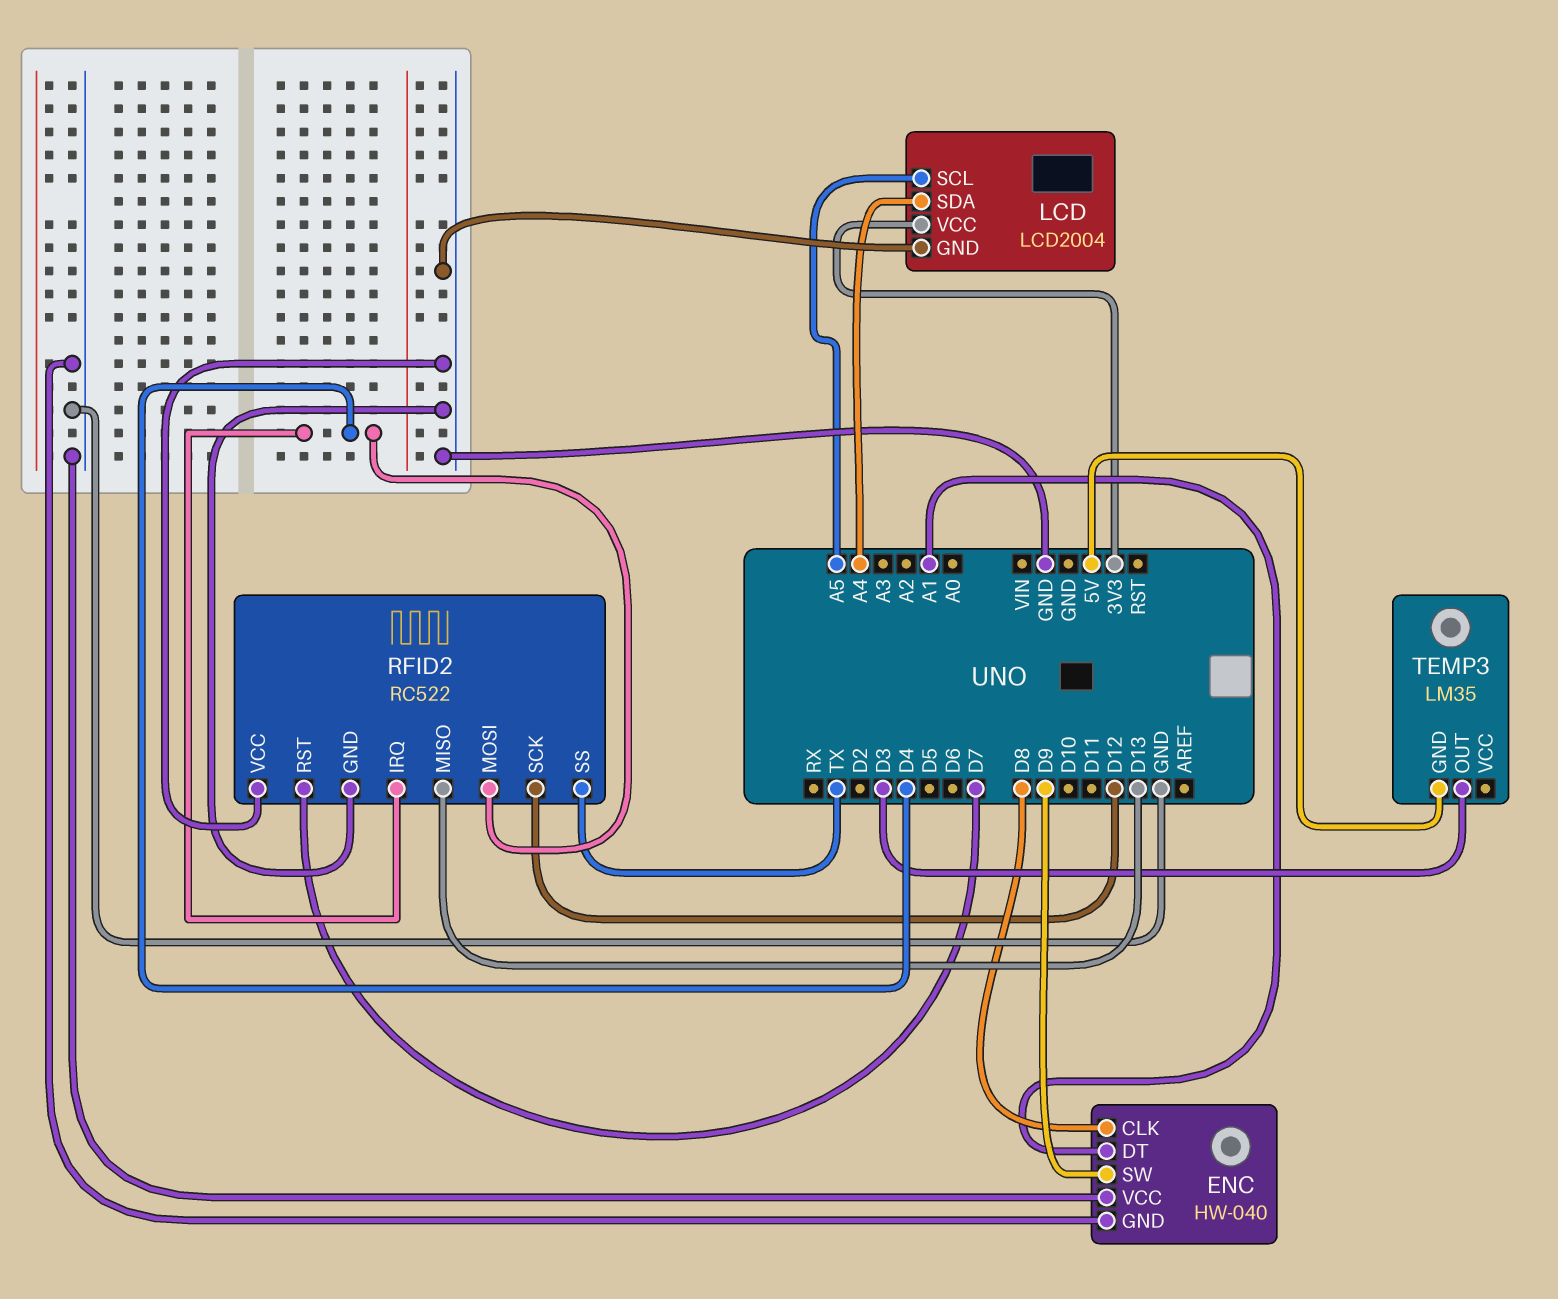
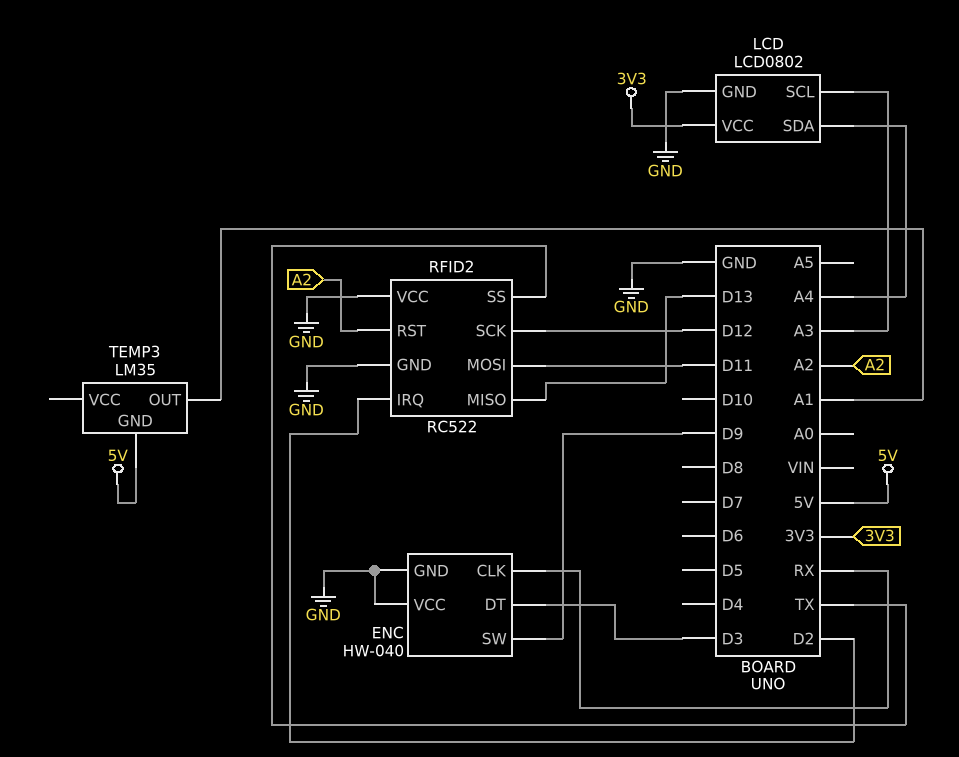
ENC pin CLK: D8 -> RX
ENC pin DT: A1 -> D3
LCD: LCD2004 -> LCD0802
LCD pin SCL: A5 -> A3
RFID2 pin IRQ: D4 -> D2
RFID2 pin MOSI: D4 -> D11
RFID2 pin RST: D7 -> A2
TEMP3 pin OUT: D3 -> A1

